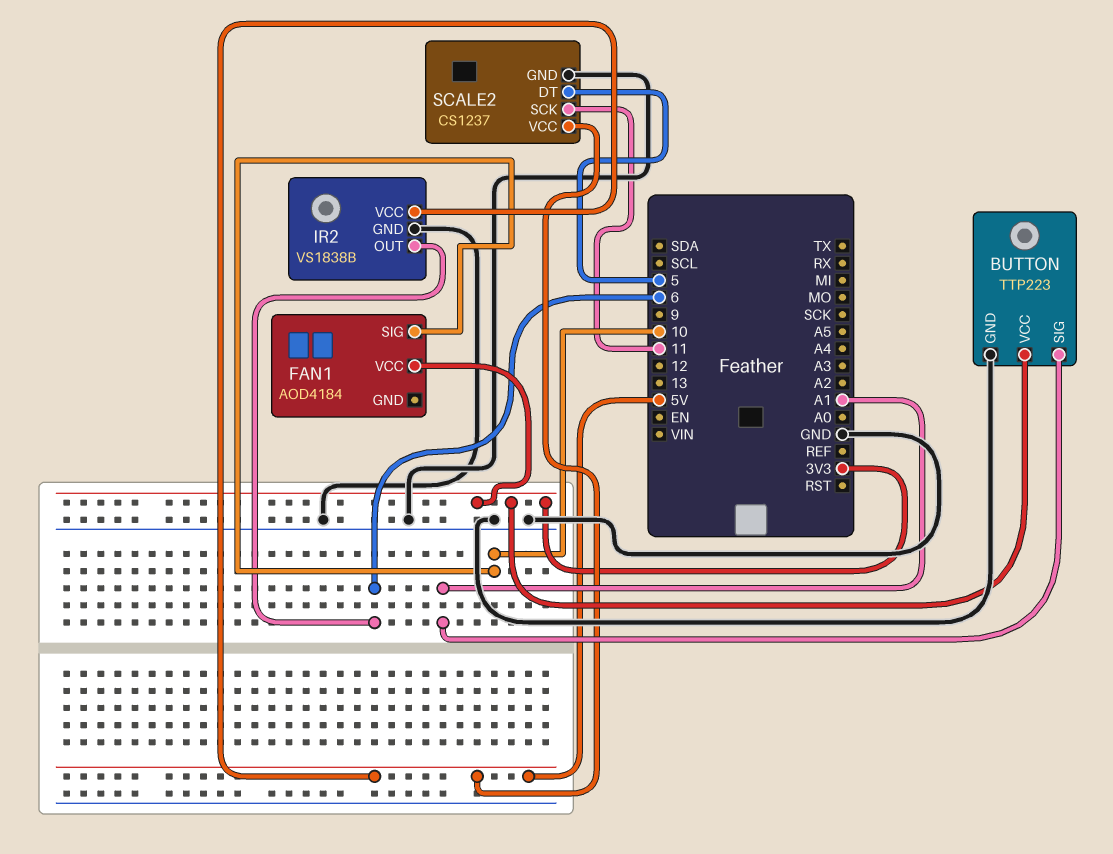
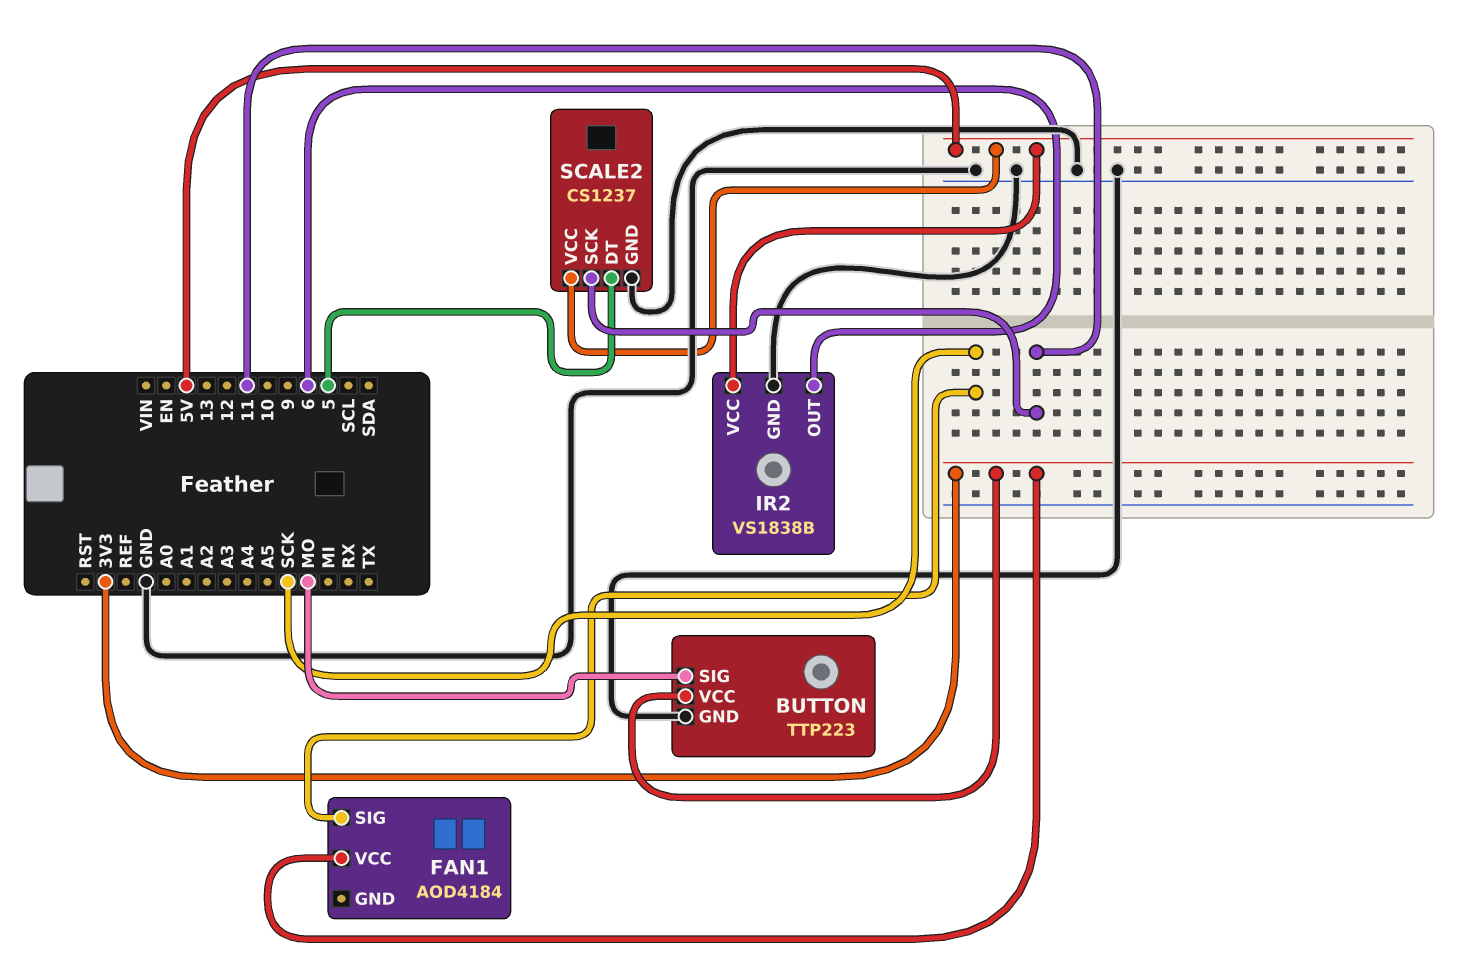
BUTTON pin SIG: A1 -> MO
FAN1 pin SIG: 10 -> SCK

